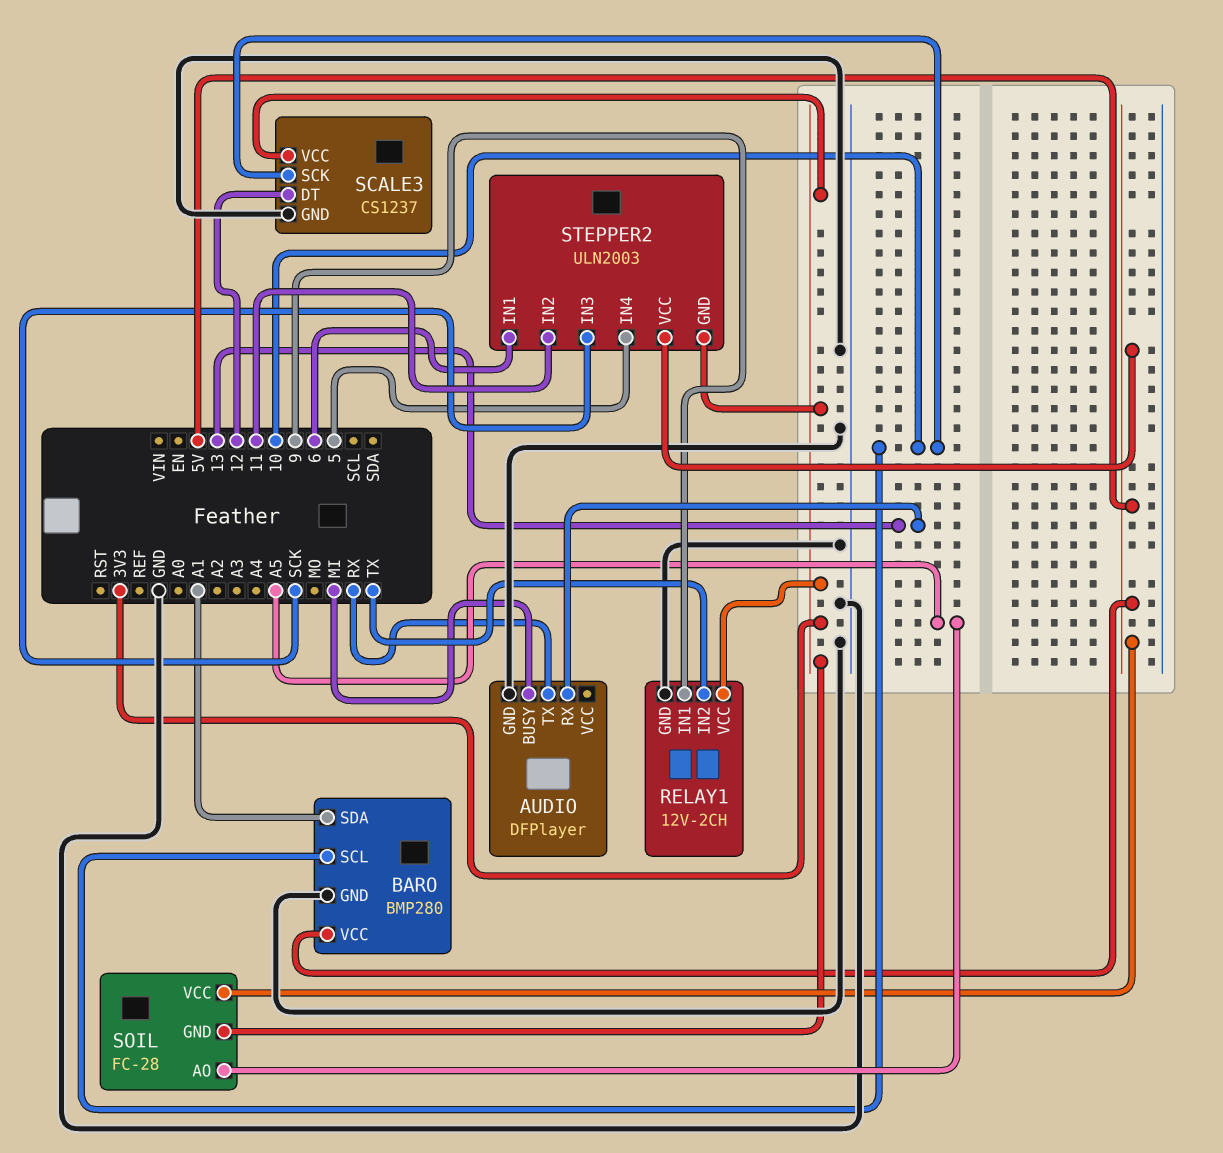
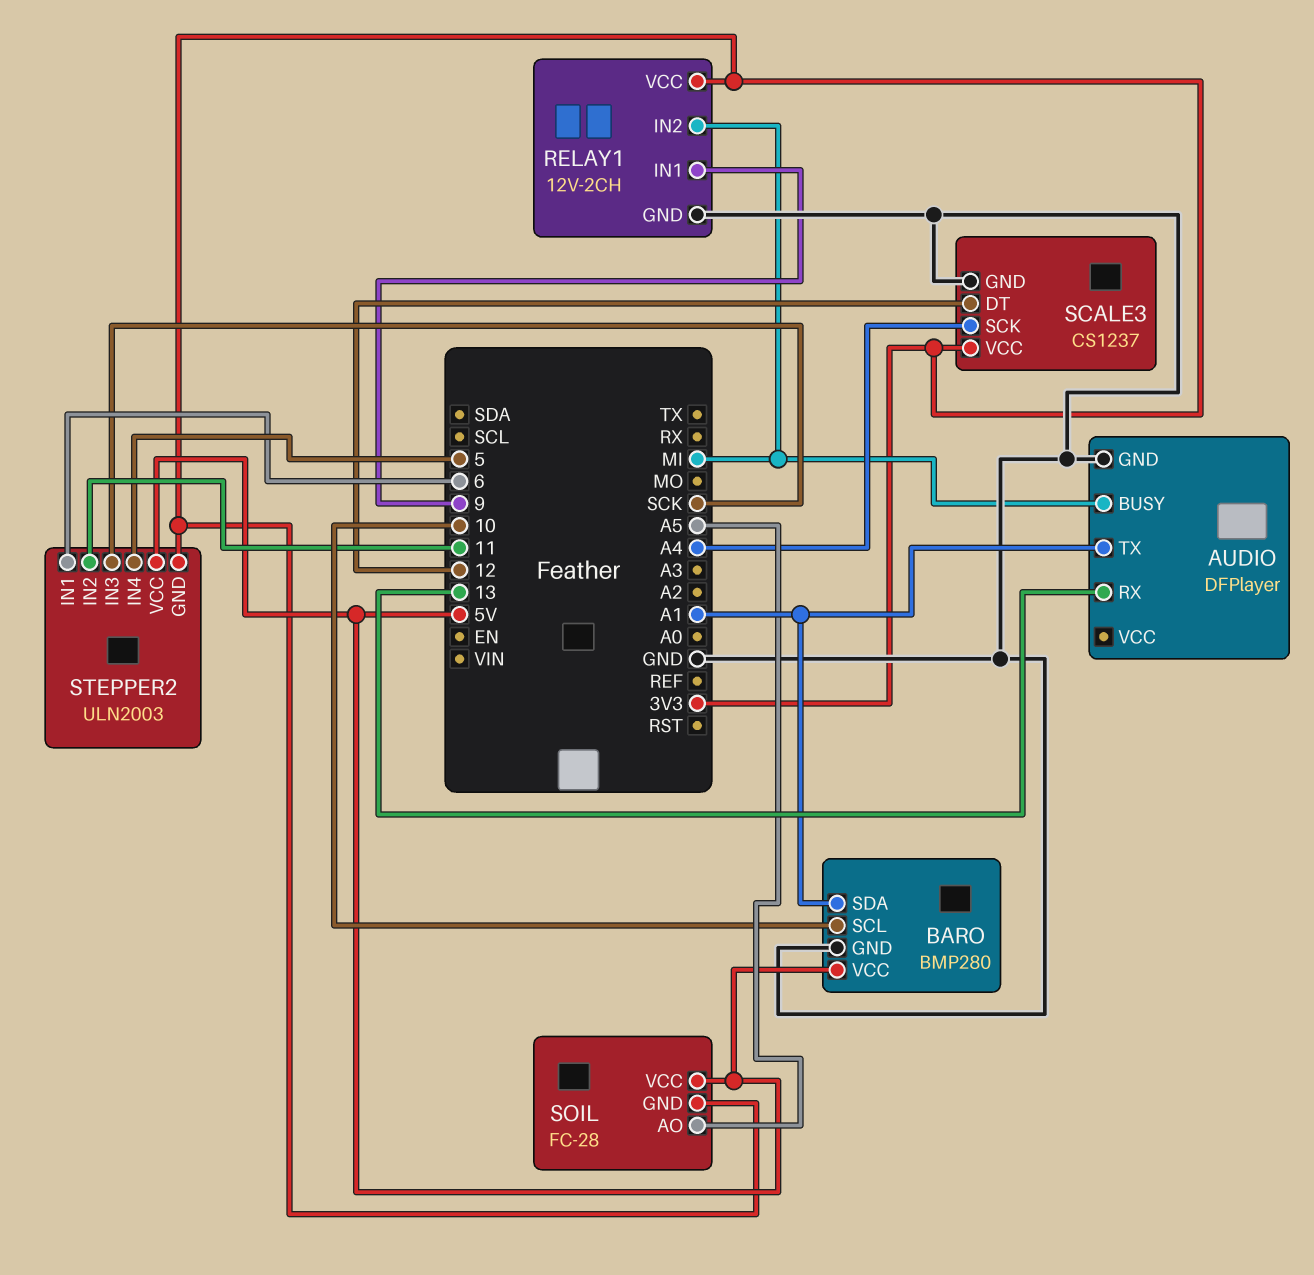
AUDIO pin TX: RX -> A1
RELAY1 pin IN2: TX -> MI
SCALE3 pin SCK: 10 -> A4

